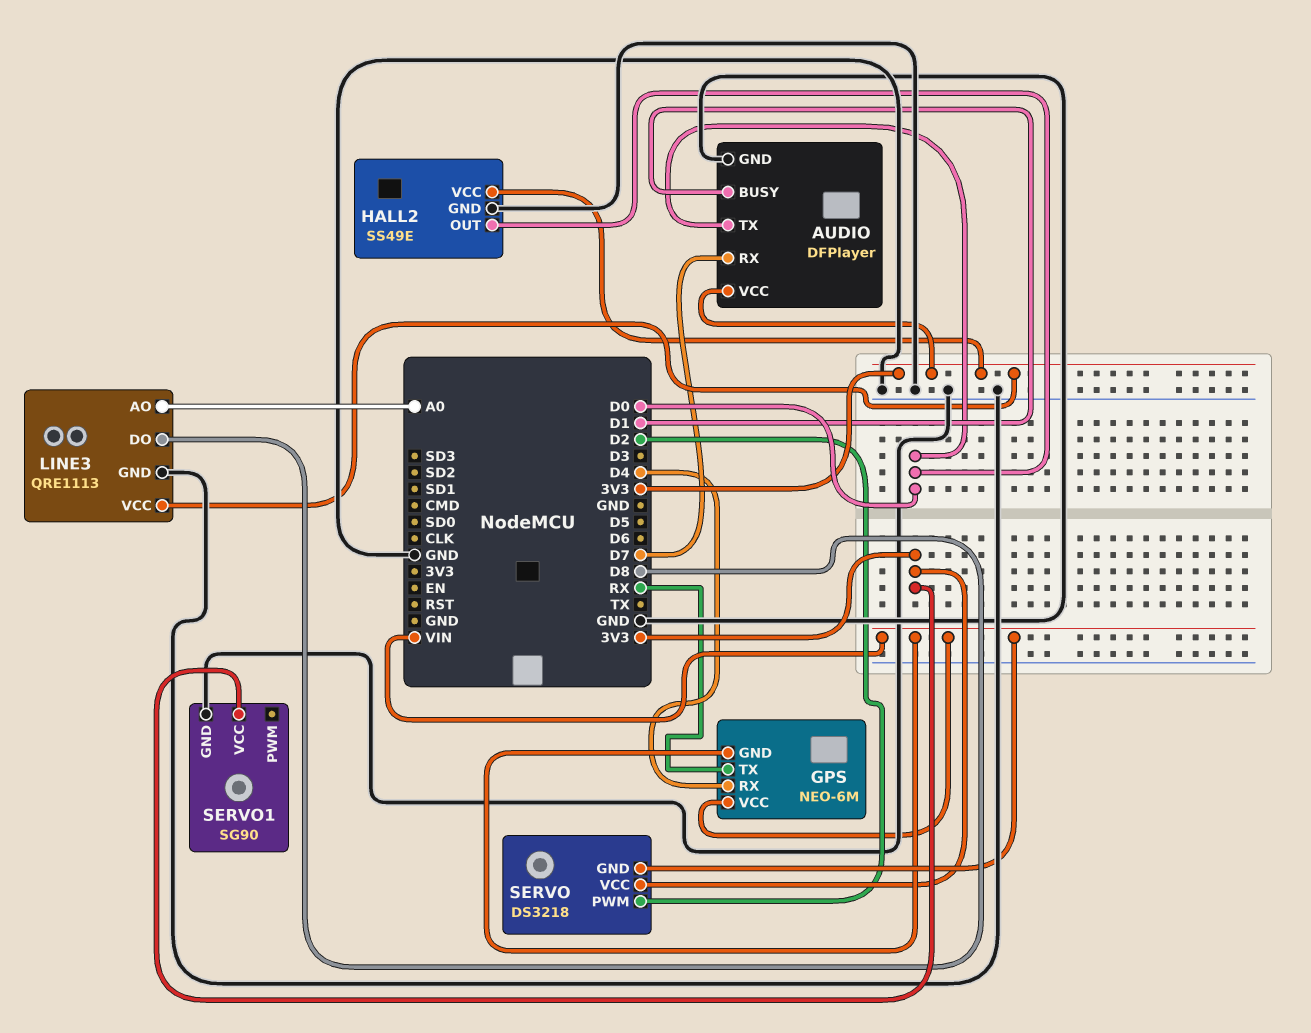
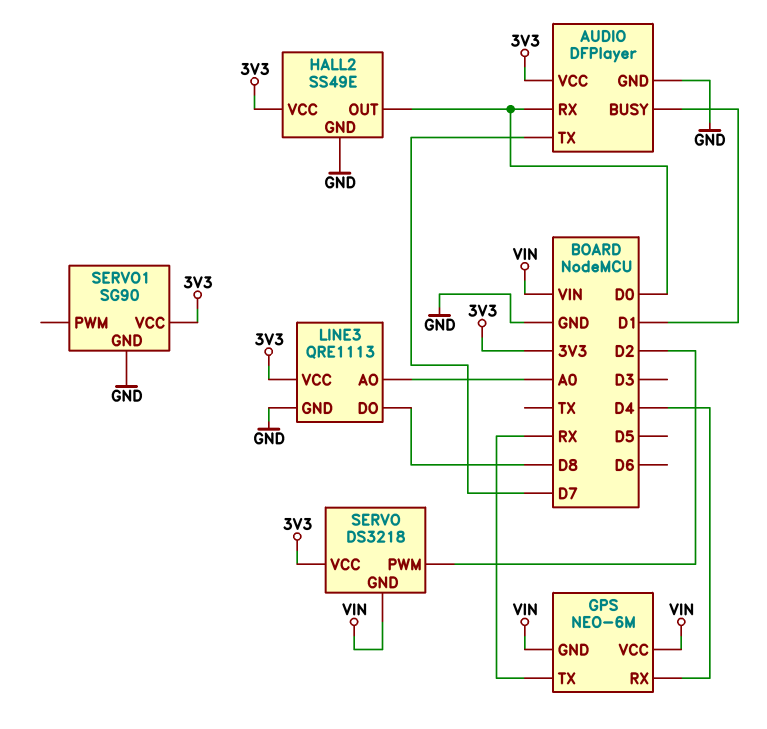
AUDIO pin RX: D7 -> D0
AUDIO pin TX: D0 -> D7

